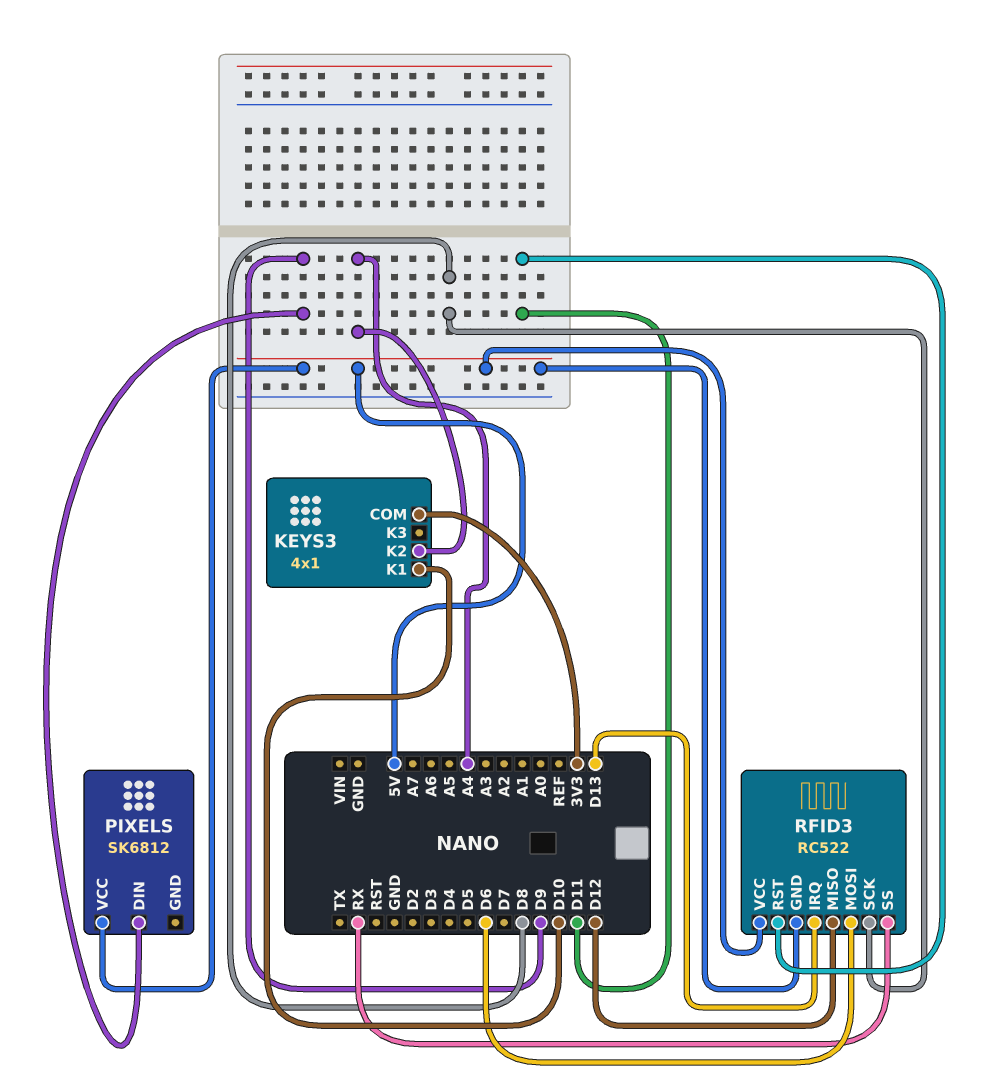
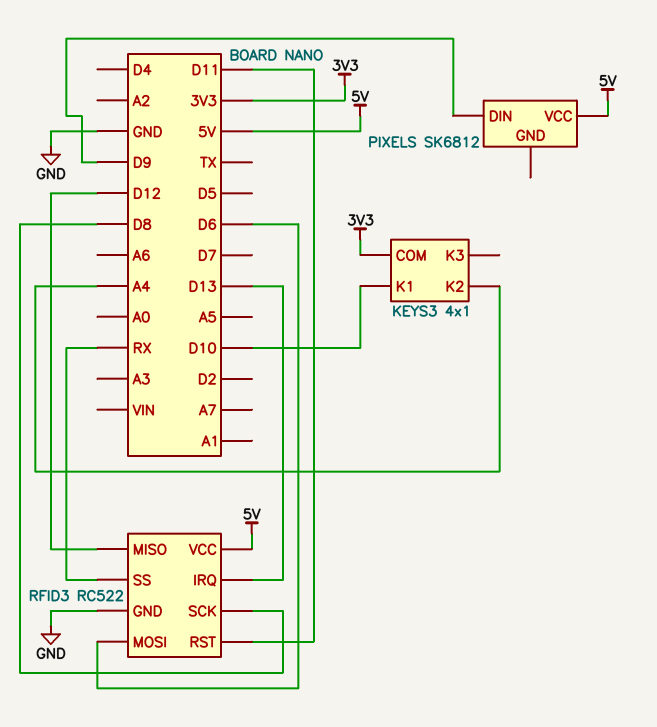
RFID3 pin GND: 5V -> GND

